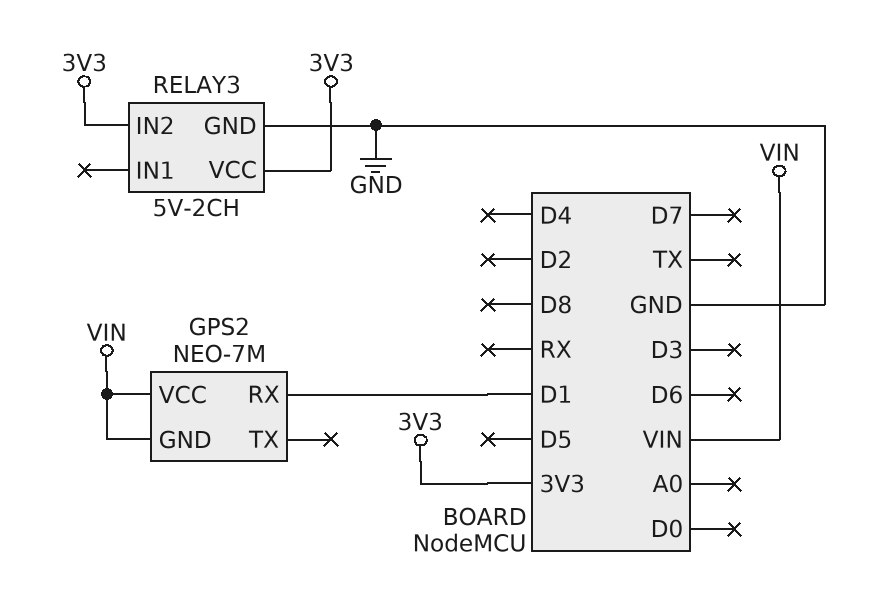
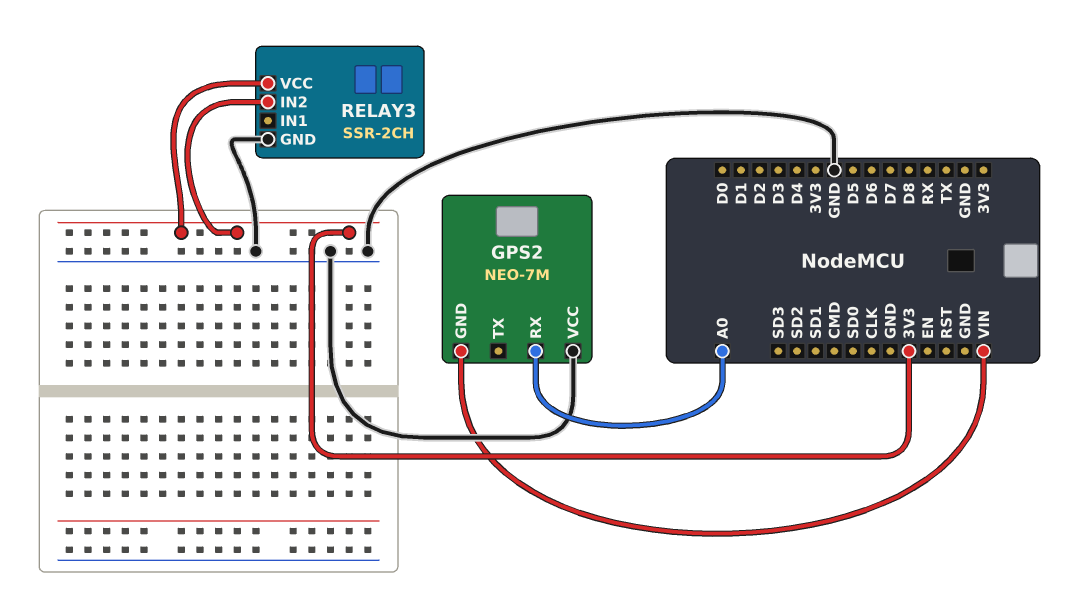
GPS2 pin RX: D1 -> A0
GPS2 pin VCC: VIN -> GND
RELAY3: 5V-2CH -> SSR-2CH

